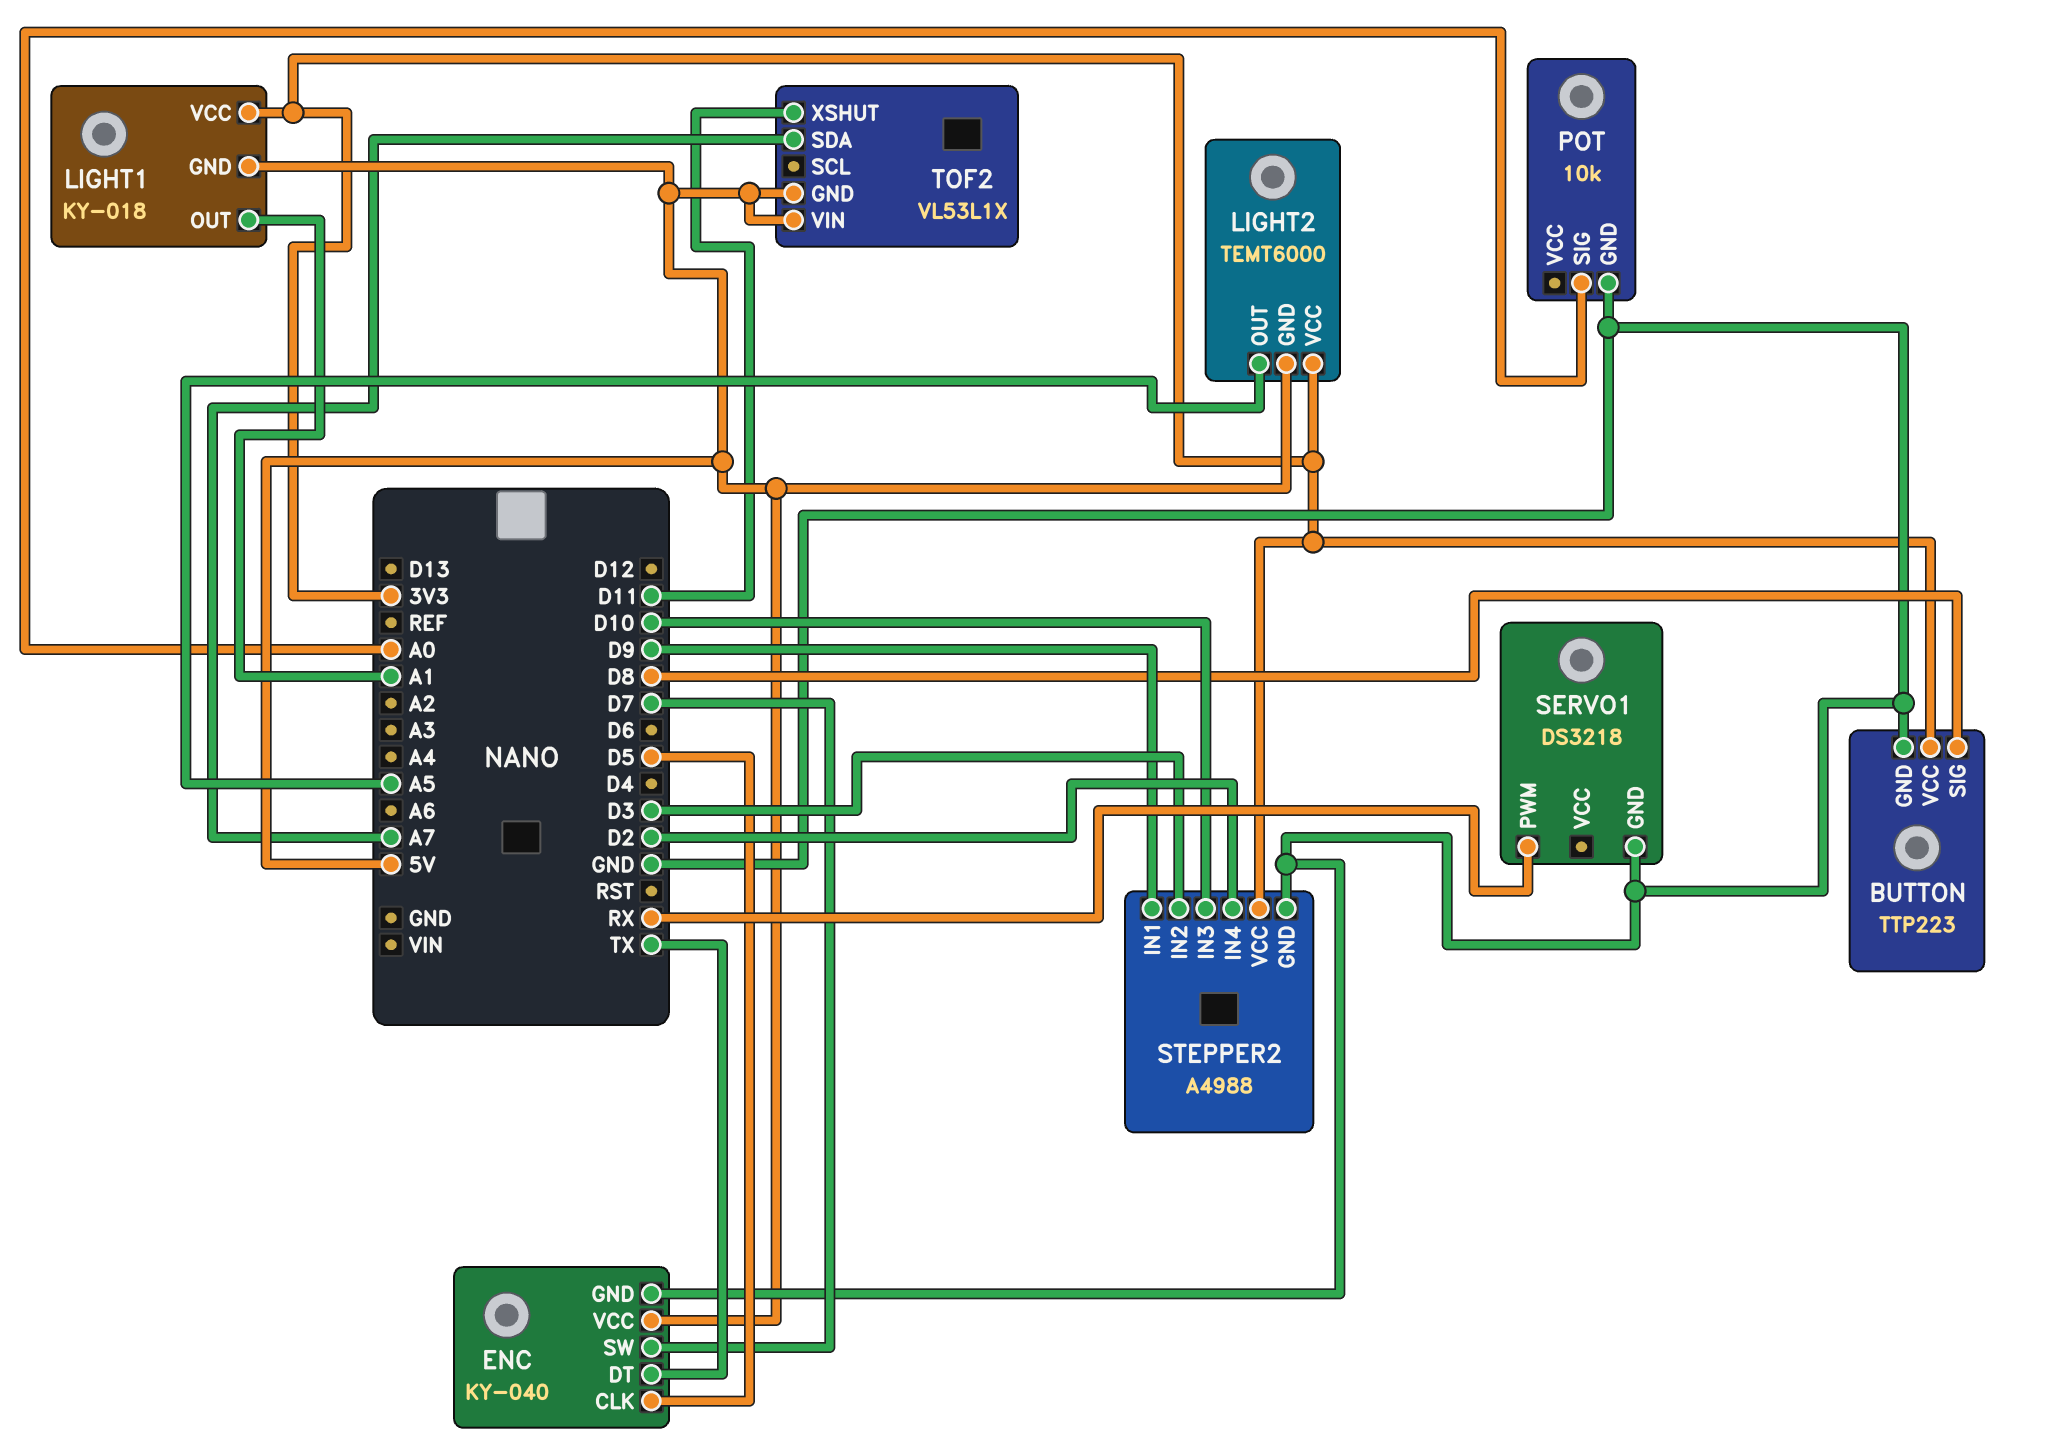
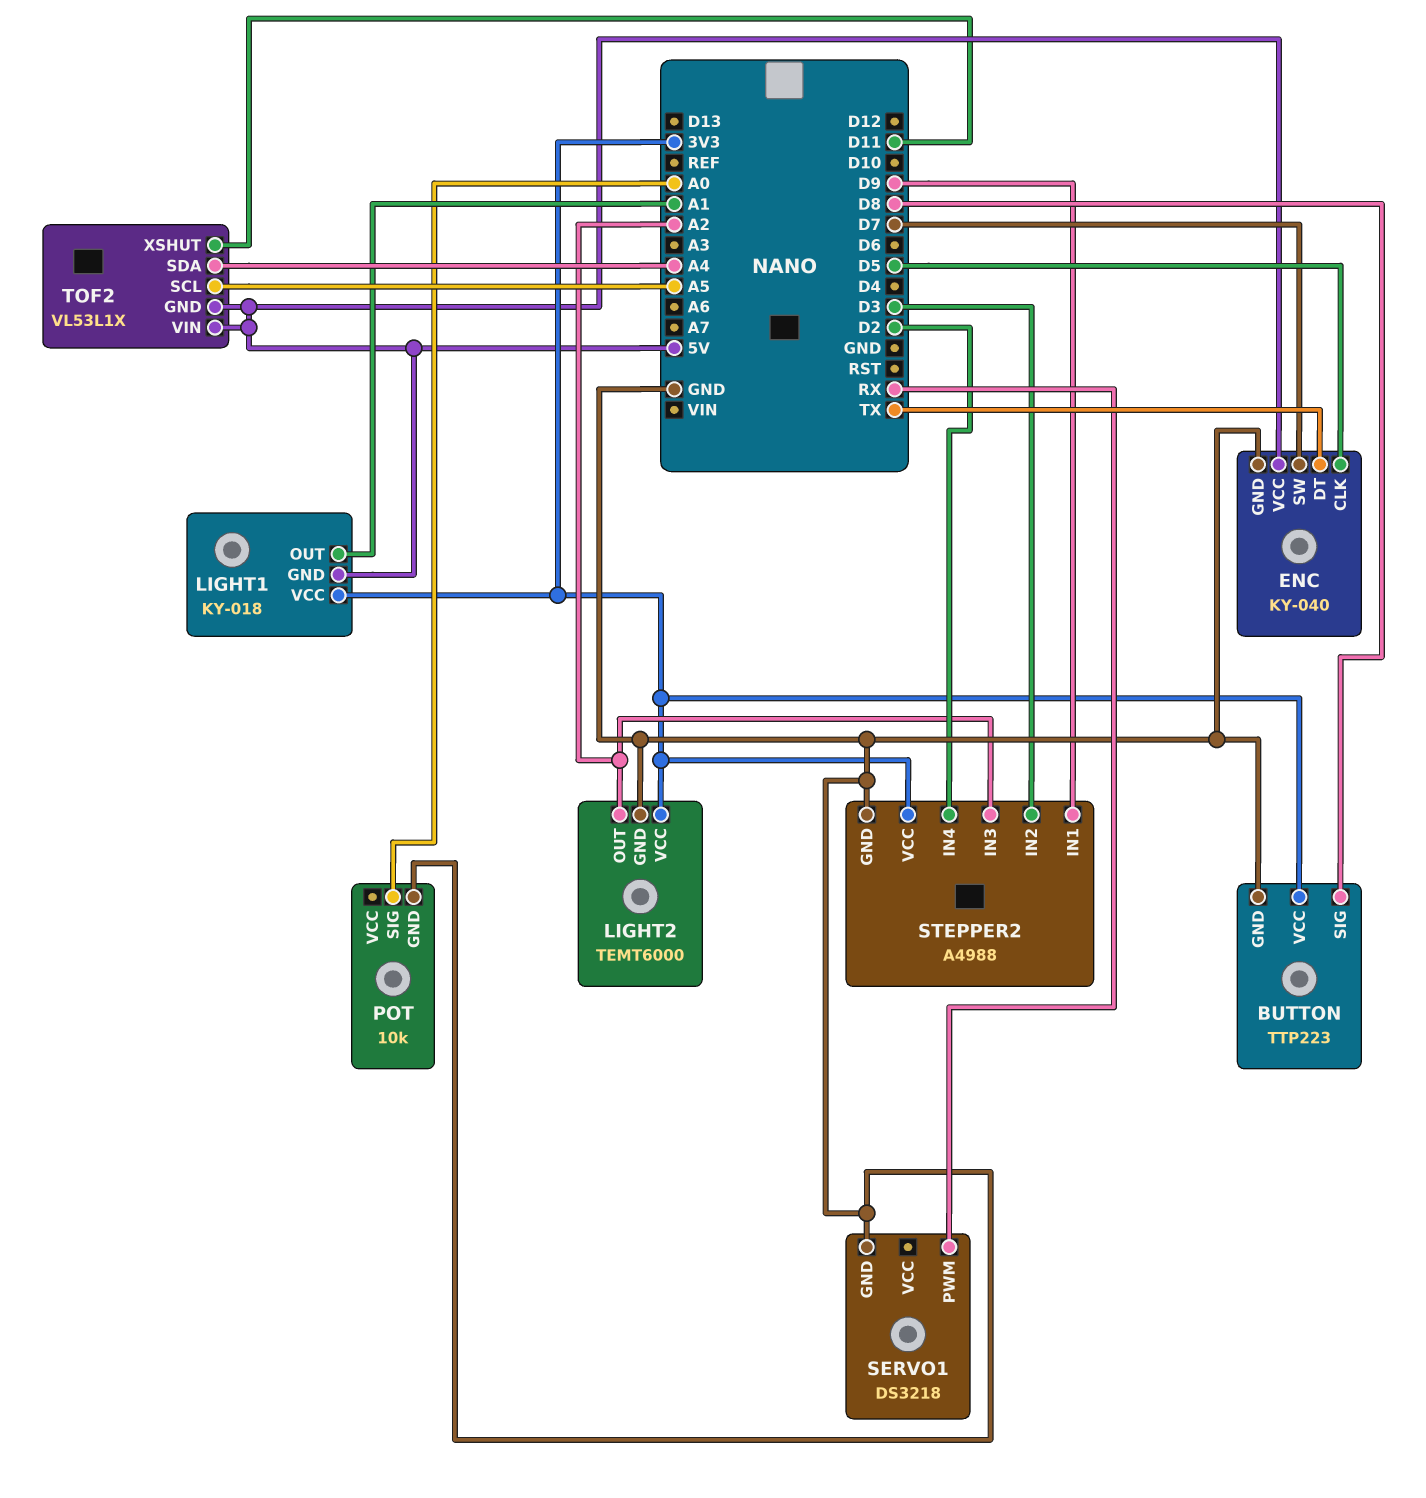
LIGHT2 pin GND: 5V -> GND
LIGHT2 pin OUT: A5 -> A2
STEPPER2 pin IN3: D10 -> A2
TOF2 pin SCL: none -> A5
TOF2 pin SDA: A7 -> A4

